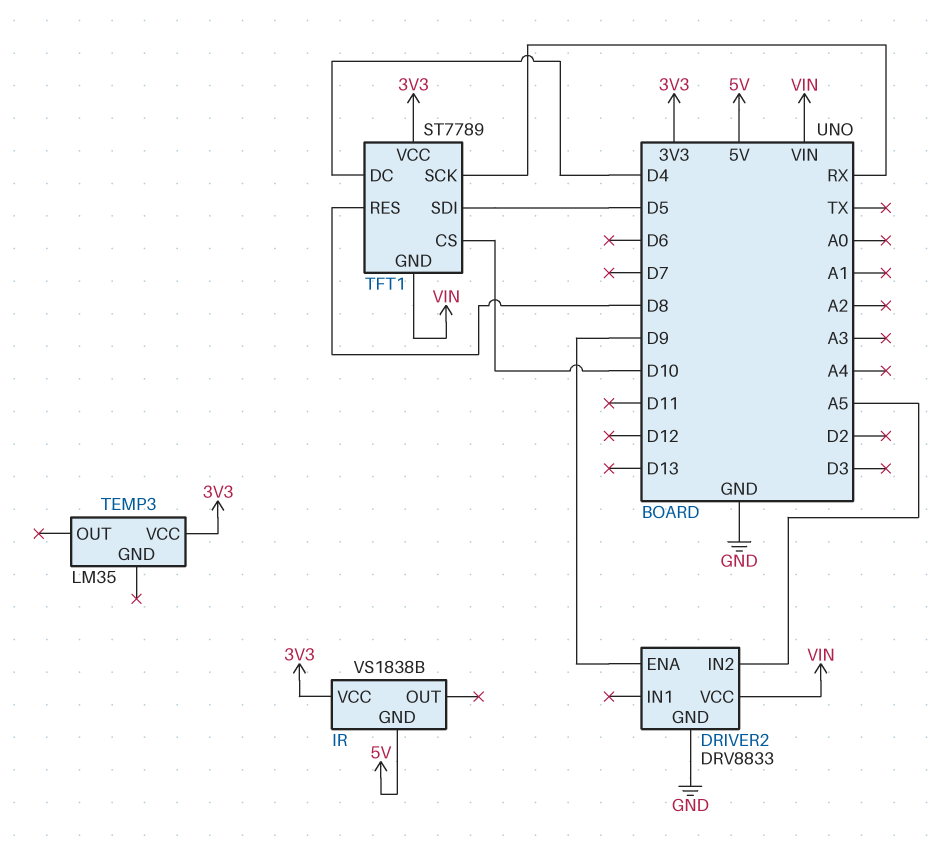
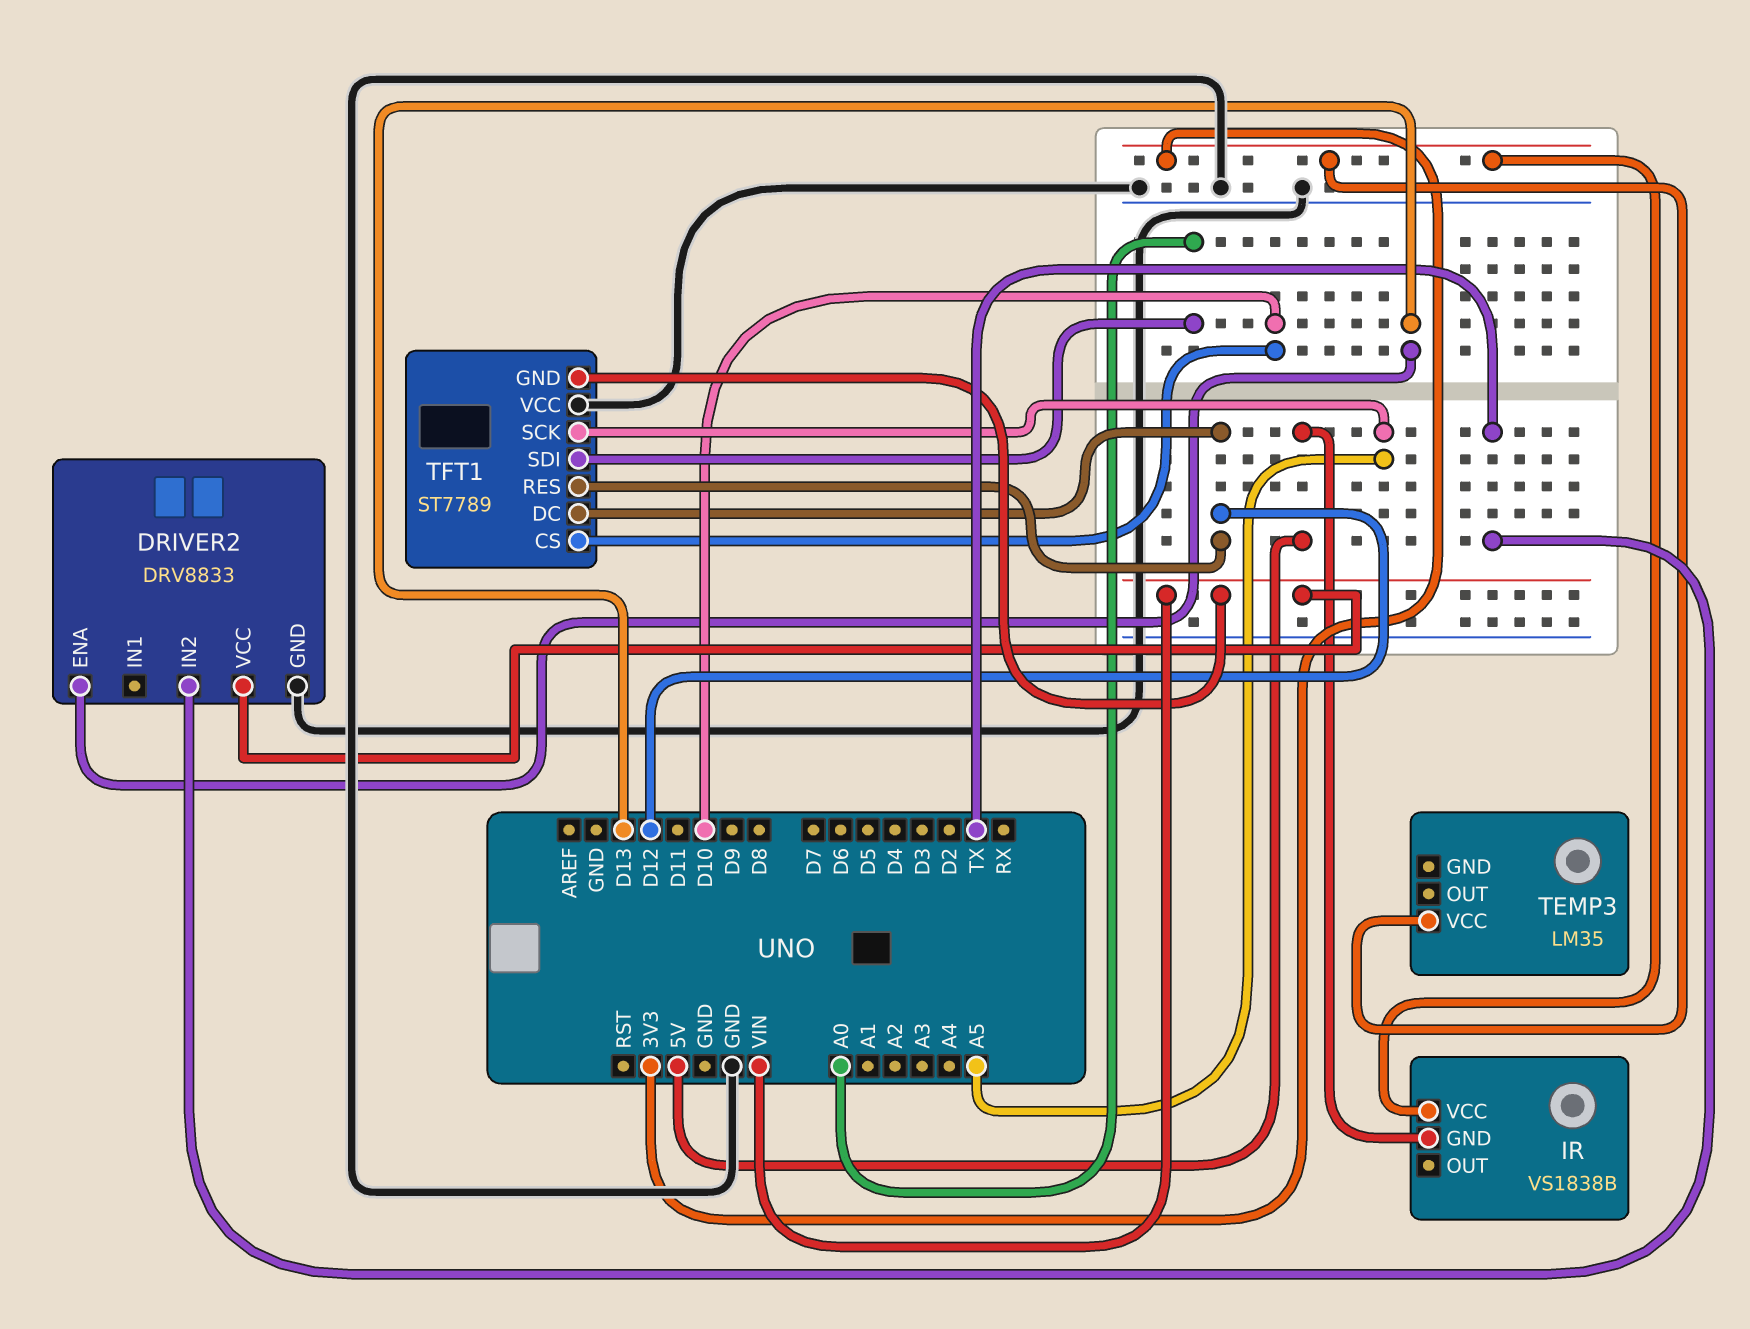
DRIVER2 pin ENA: D9 -> D13
DRIVER2 pin IN2: A5 -> TX
TFT1 pin DC: D4 -> D12
TFT1 pin RES: D8 -> D12
TFT1 pin SCK: RX -> A5
TFT1 pin SDI: D5 -> A0
TFT1 pin VCC: 3V3 -> GND

